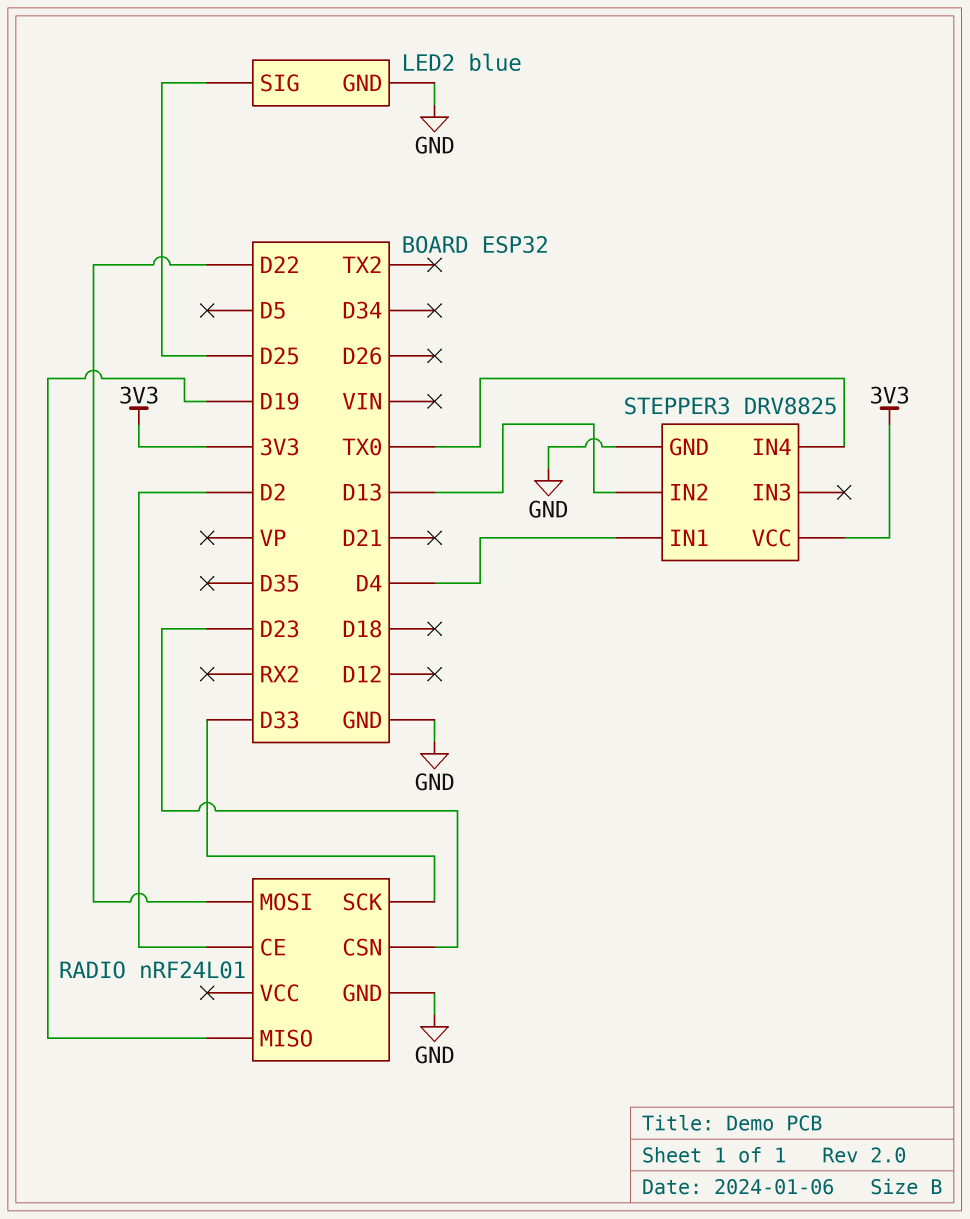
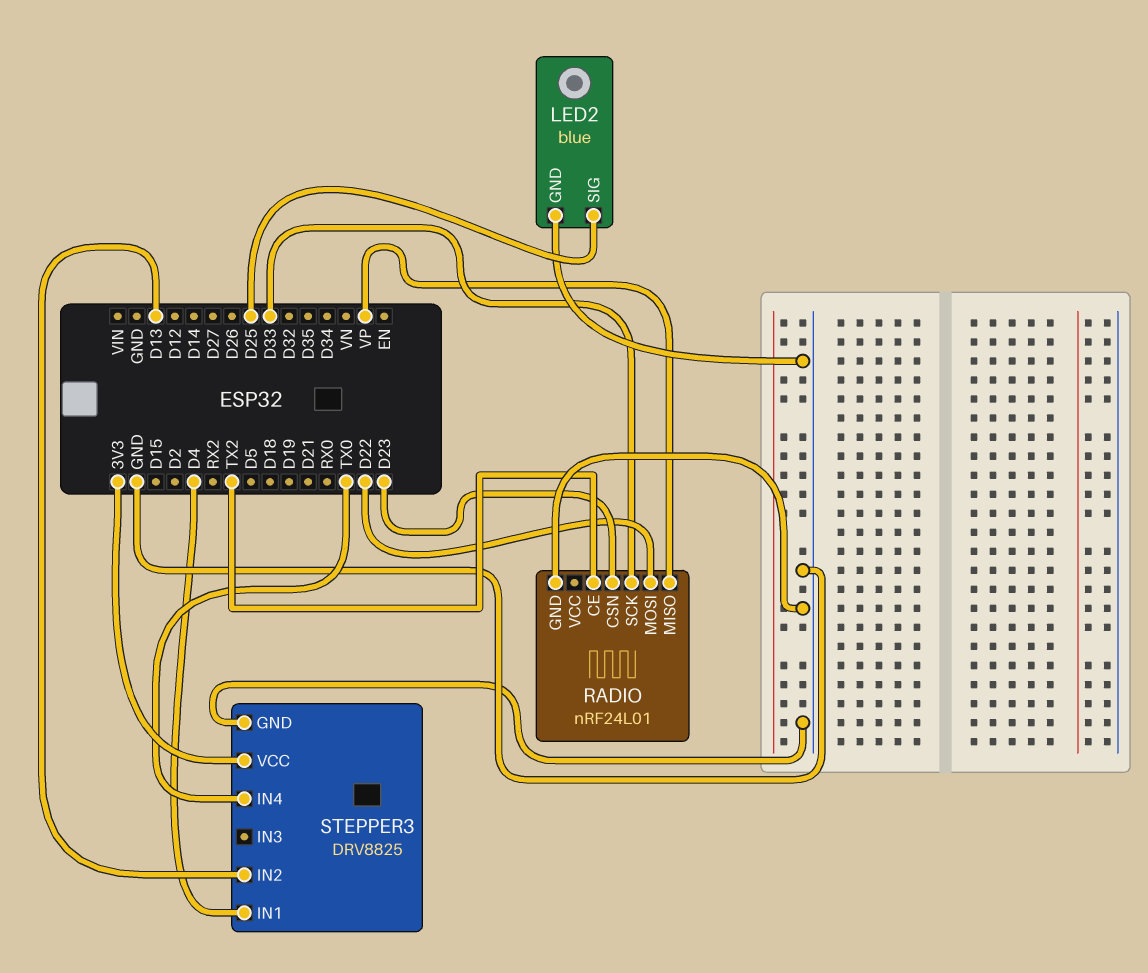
RADIO pin CE: D2 -> TX2
RADIO pin MISO: D19 -> VP

